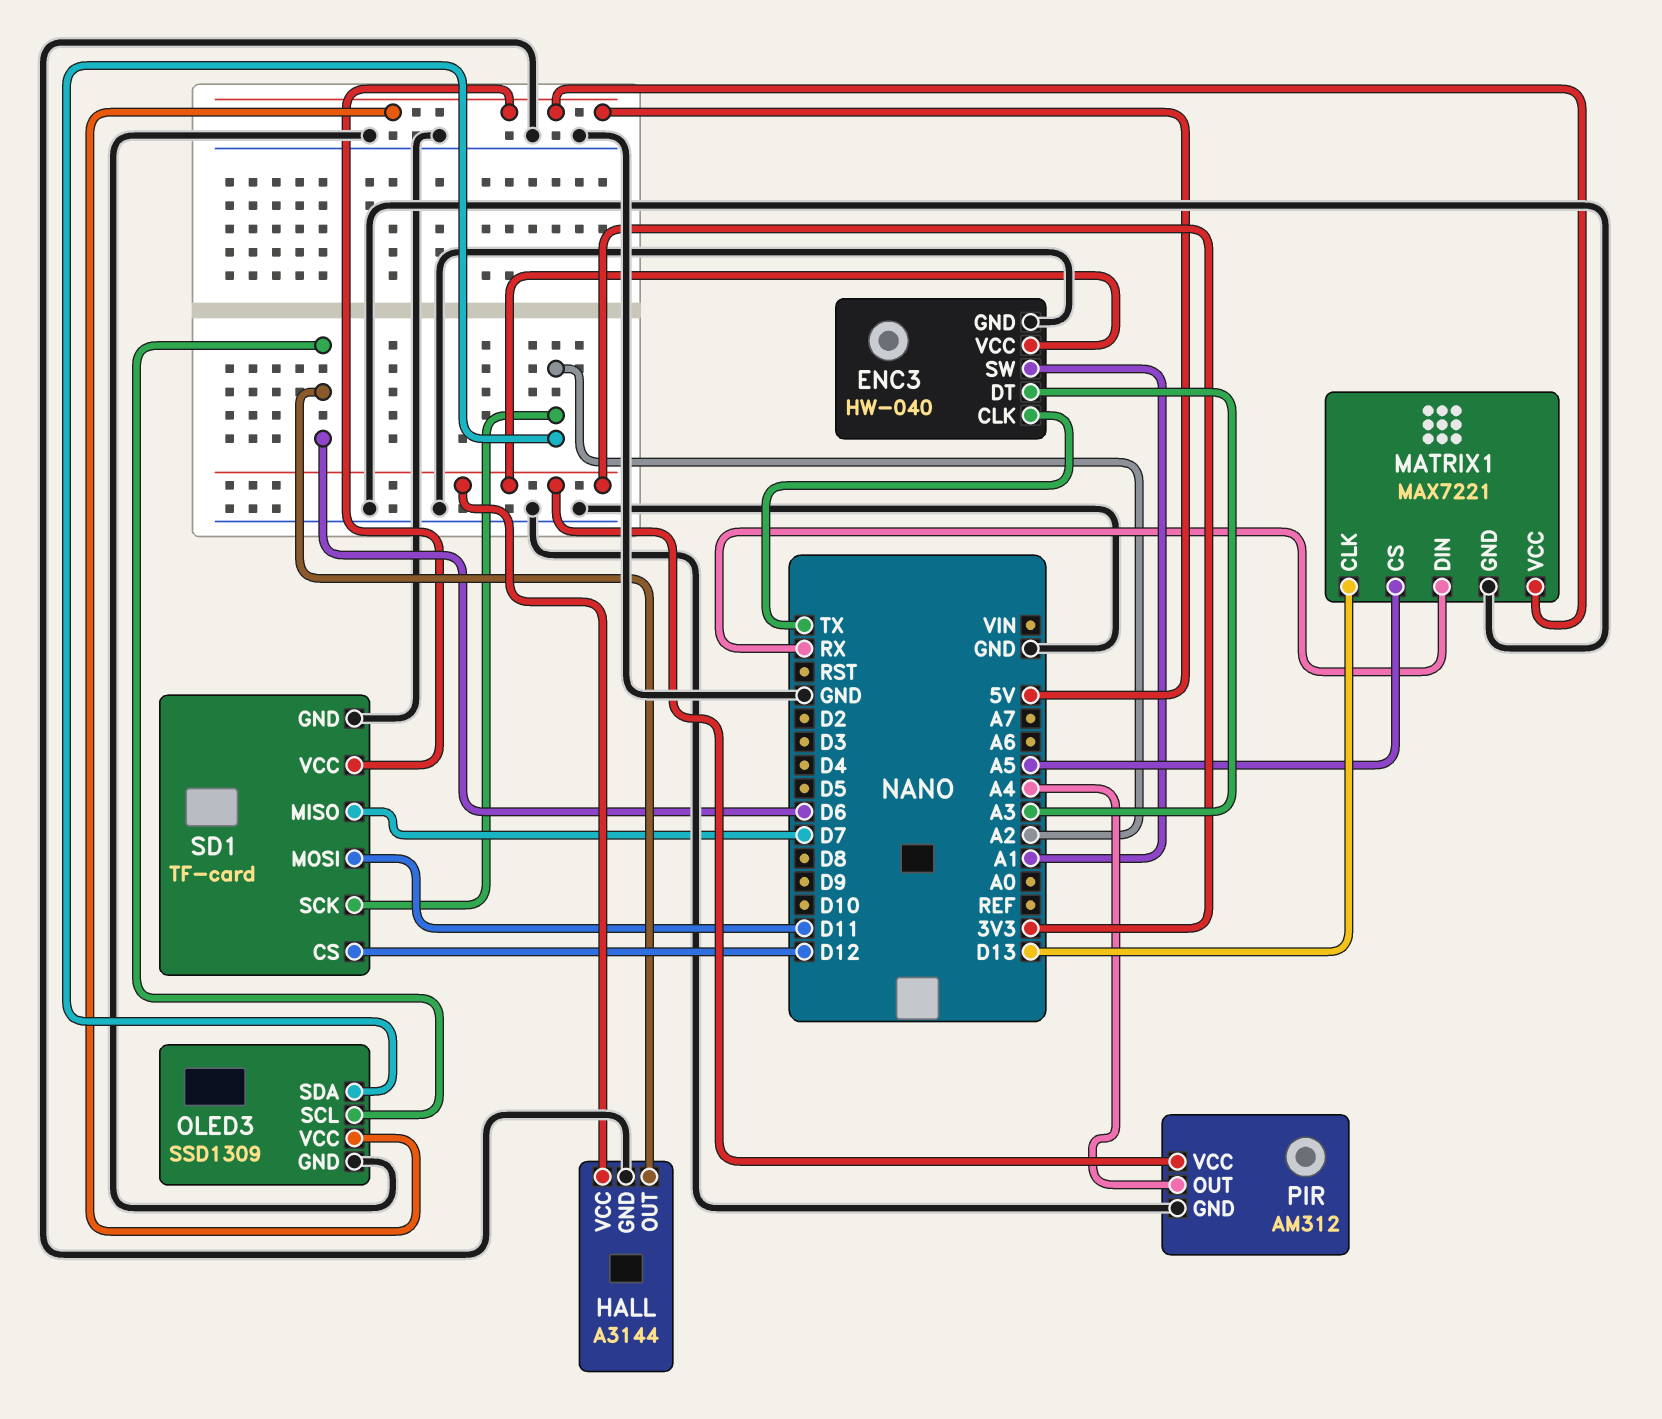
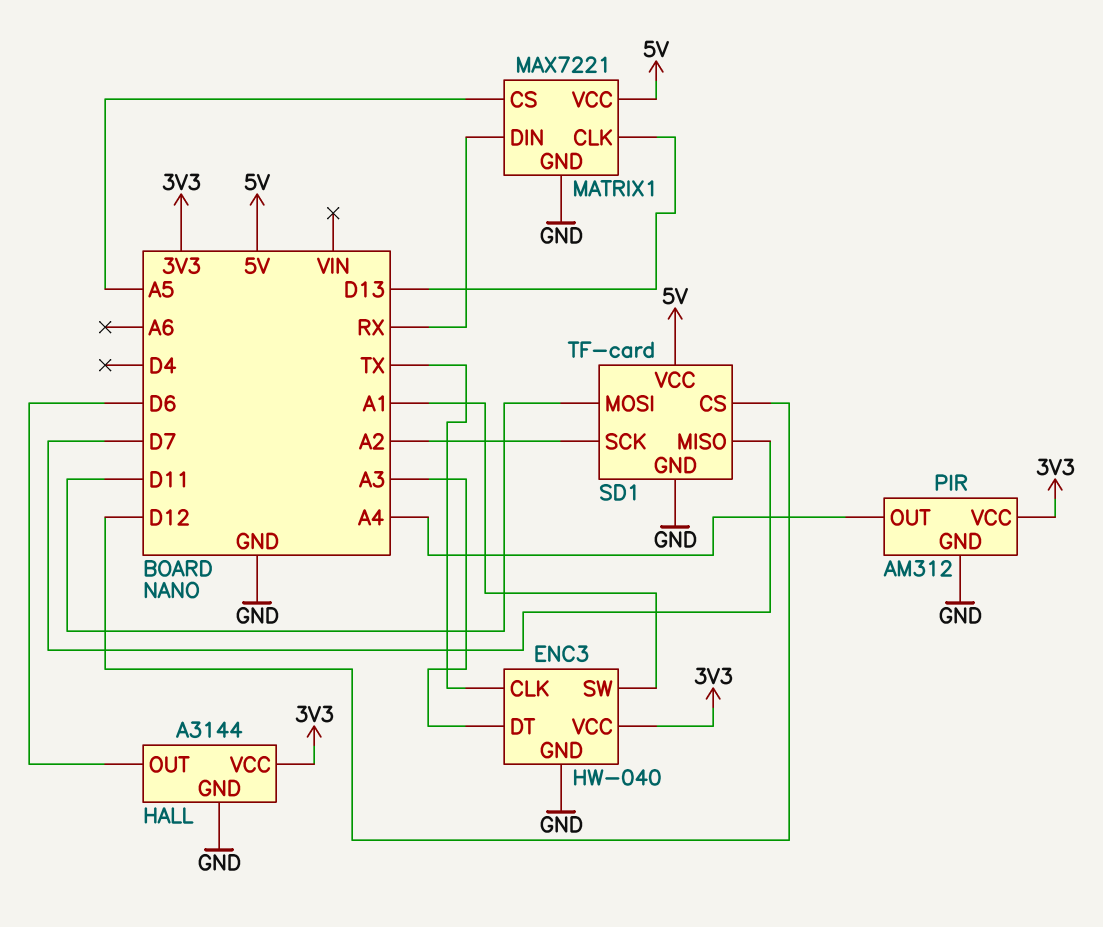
OLED3: SSD1309 -> none
OLED3 pin GND: GND -> none
OLED3 pin SCL: D6 -> none
OLED3 pin SDA: A2 -> none
OLED3 pin VCC: 5V -> none

